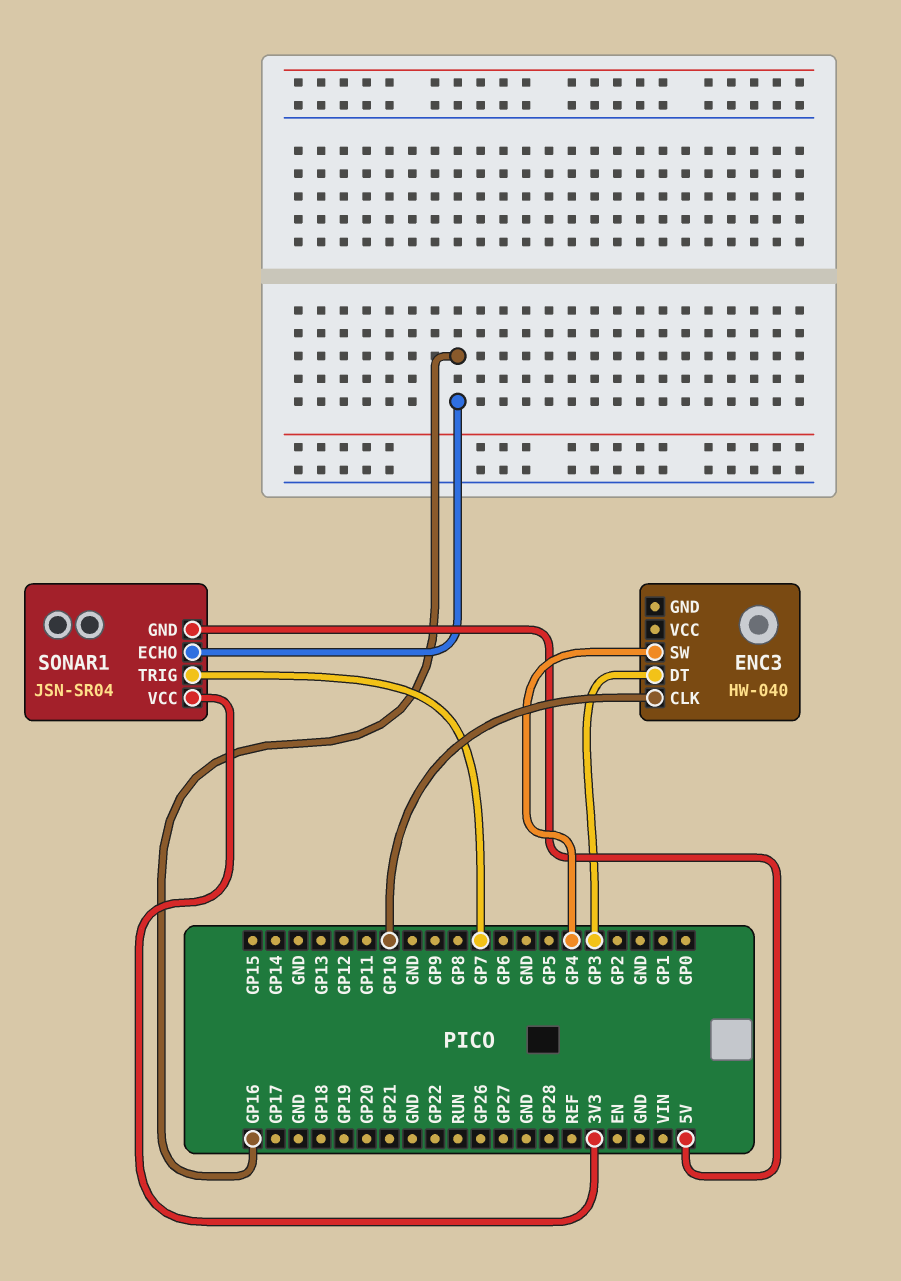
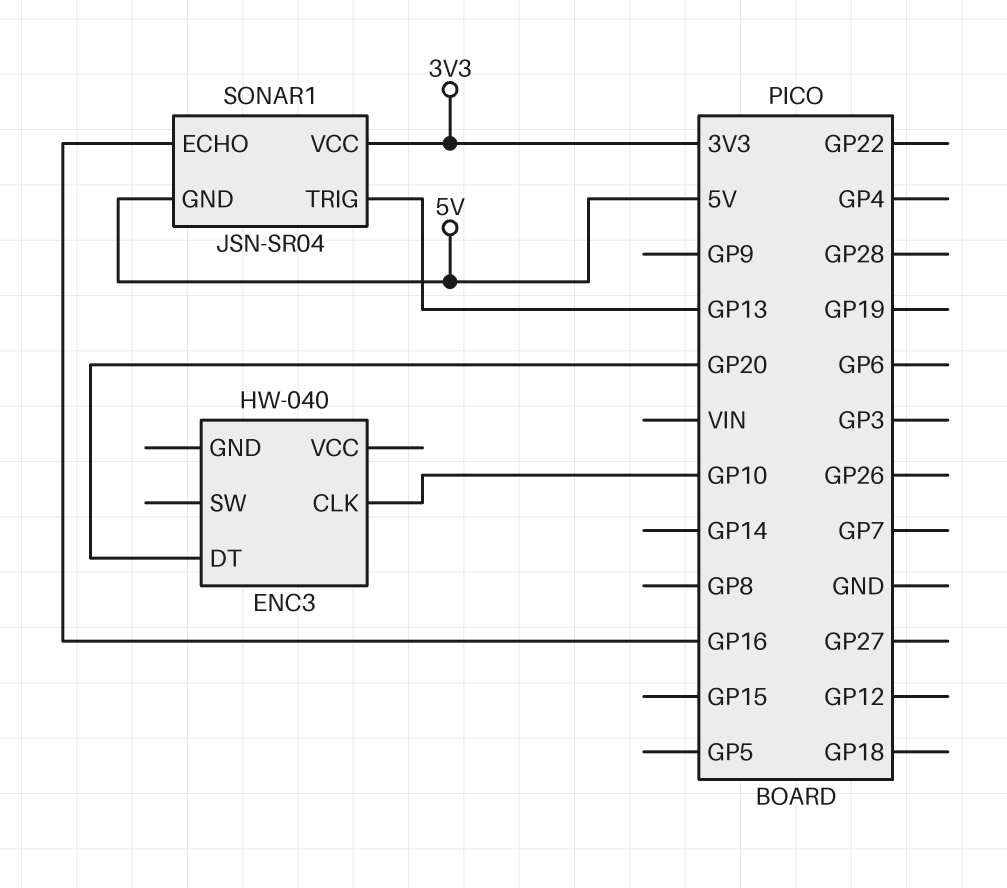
ENC3 pin DT: GP3 -> GP20
ENC3 pin SW: GP4 -> none
SONAR1 pin TRIG: GP7 -> GP13

